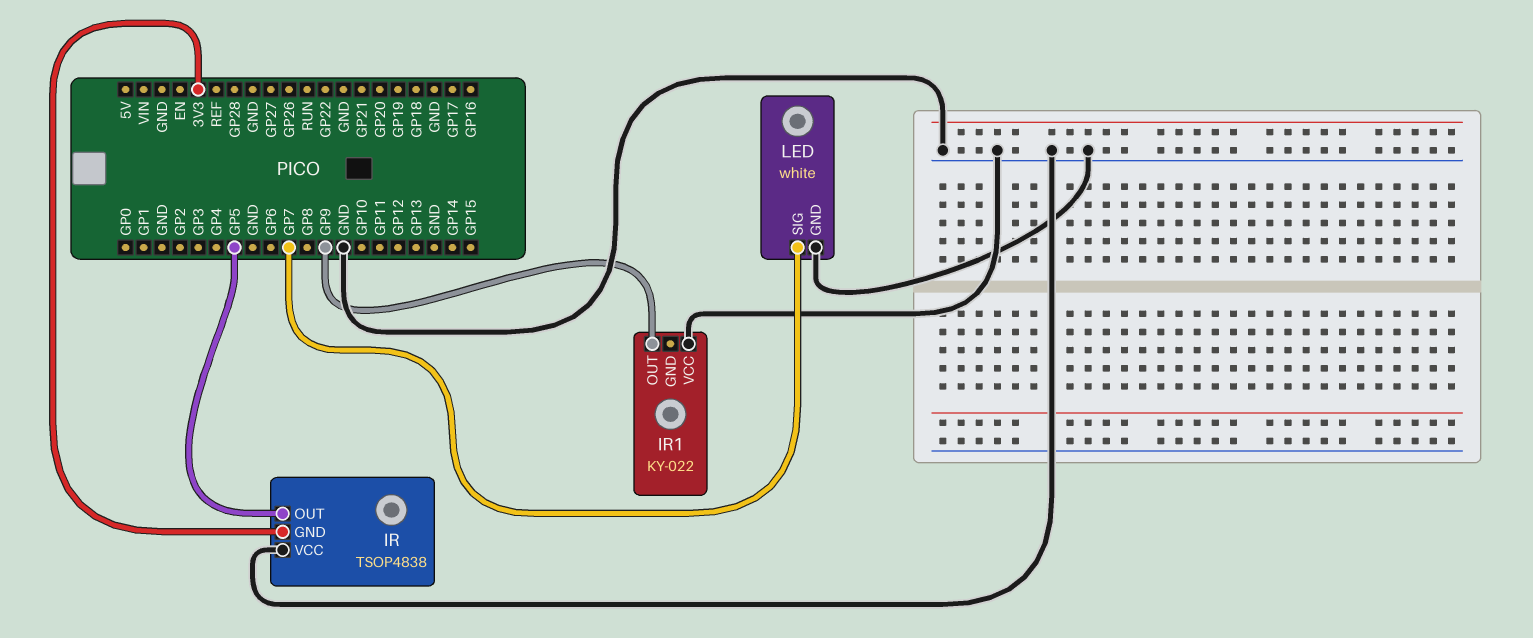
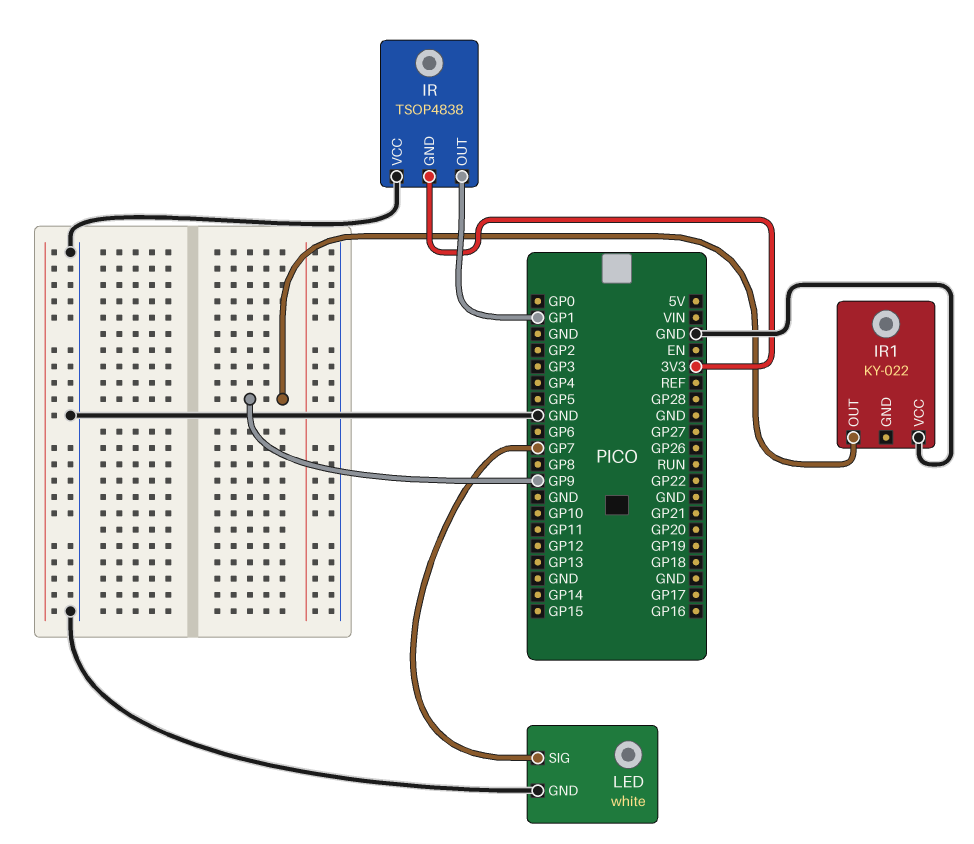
IR pin OUT: GP5 -> GP1

